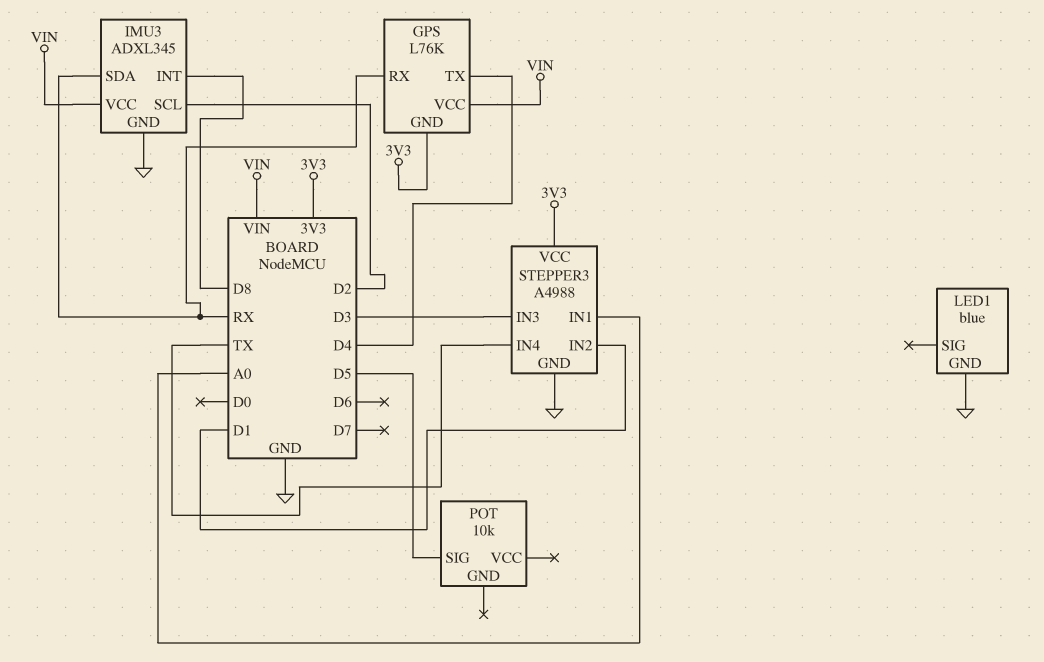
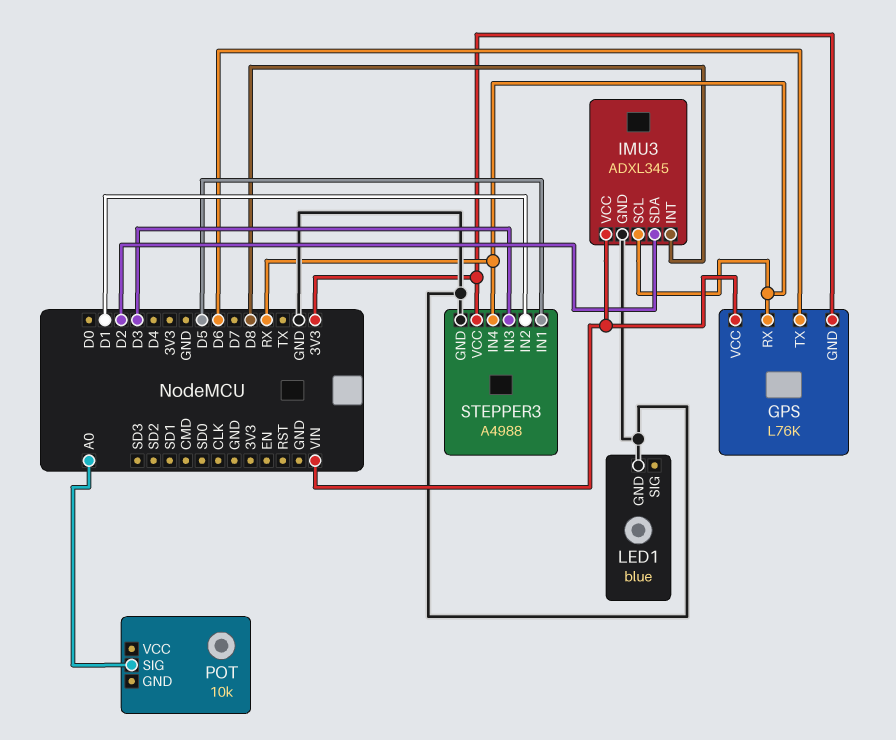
GPS pin TX: D4 -> D6
IMU3 pin SCL: D2 -> RX
IMU3 pin SDA: RX -> D2
POT pin SIG: D5 -> A0
STEPPER3 pin IN1: A0 -> D5
STEPPER3 pin IN4: TX -> RX

